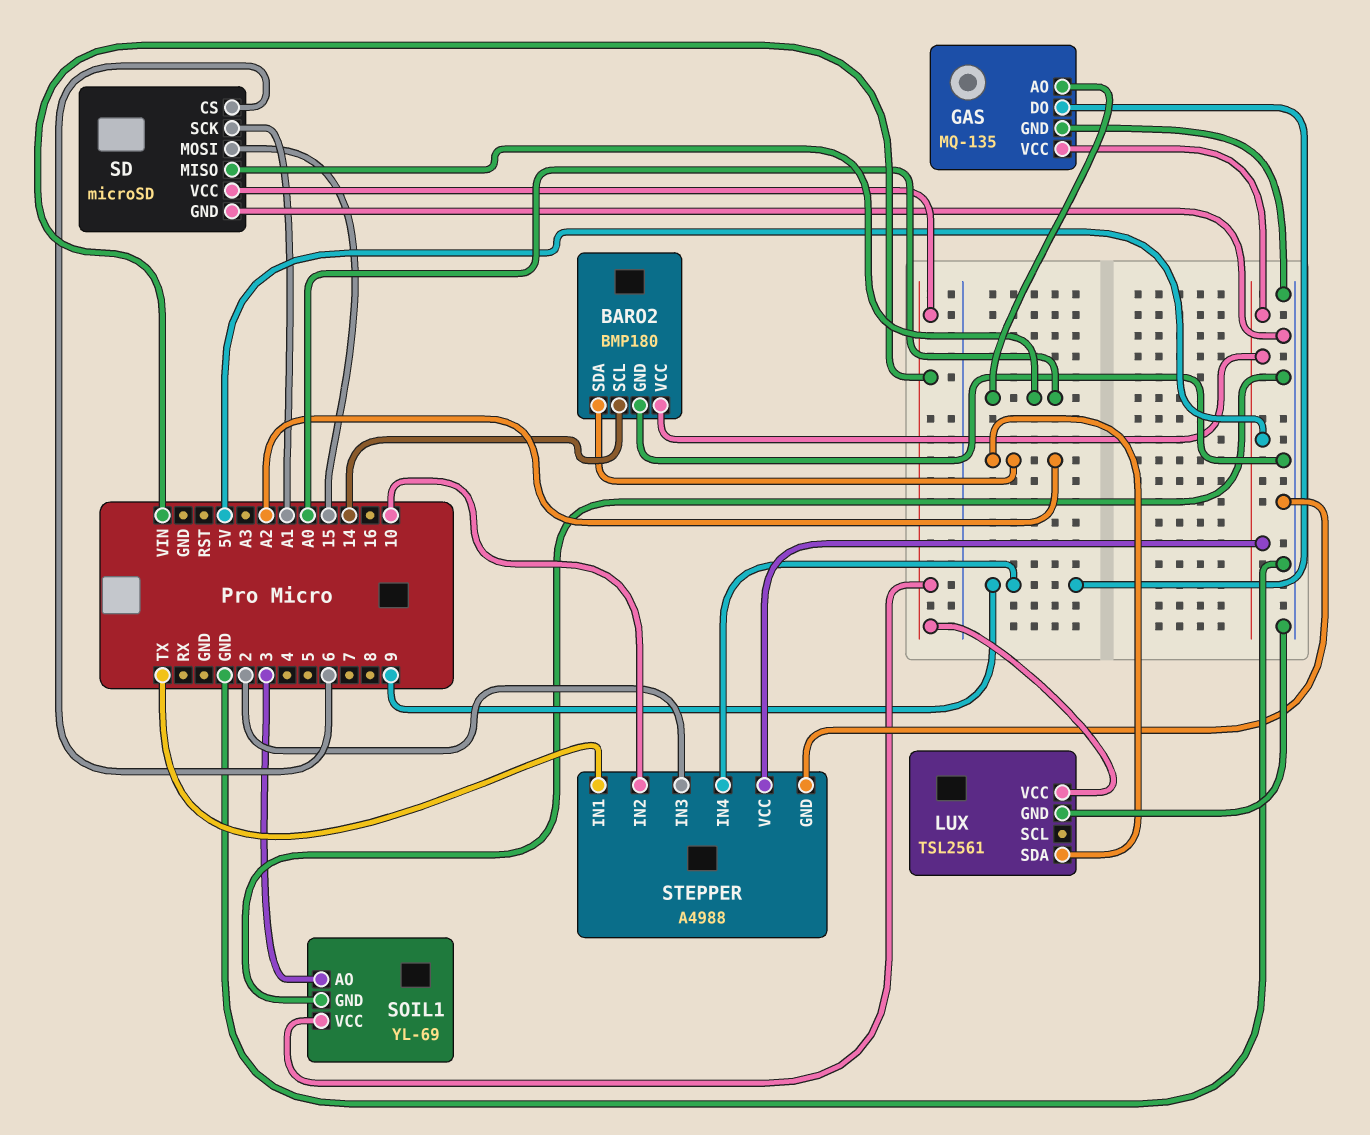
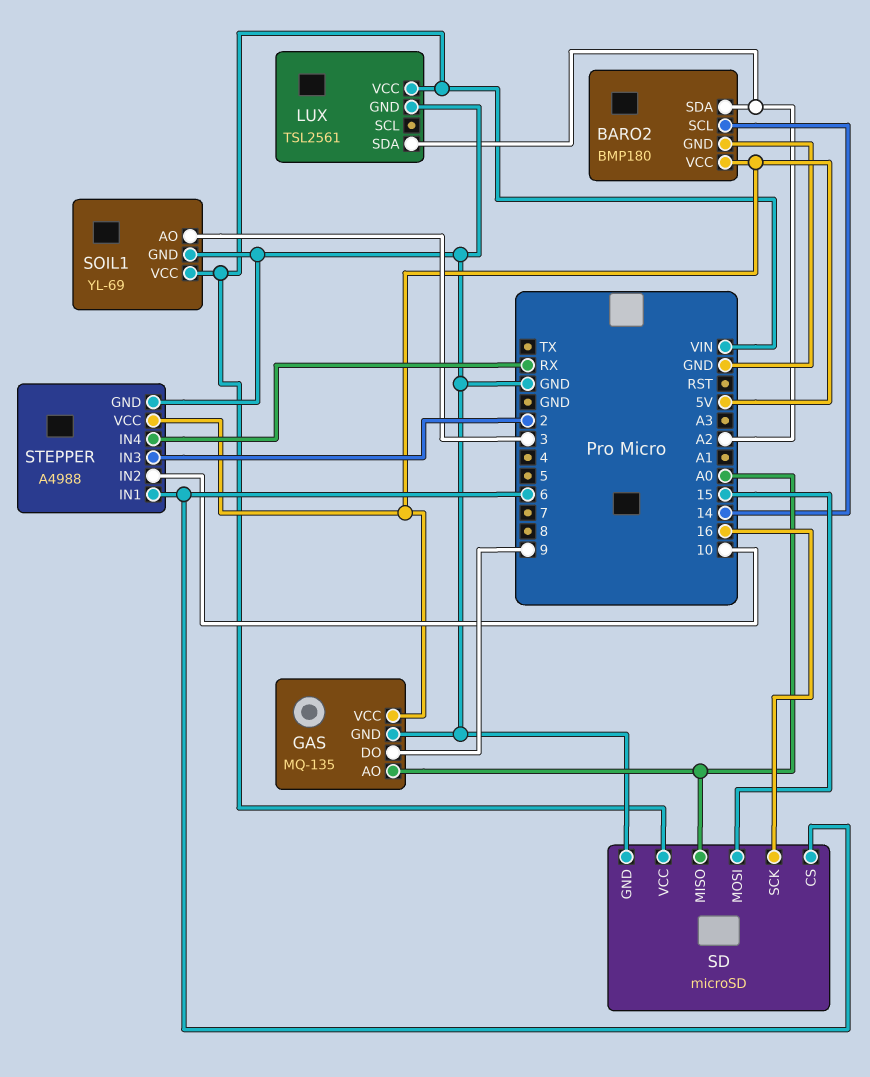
SD pin SCK: A1 -> 16
STEPPER pin IN1: TX -> 6
STEPPER pin IN4: 9 -> RX

